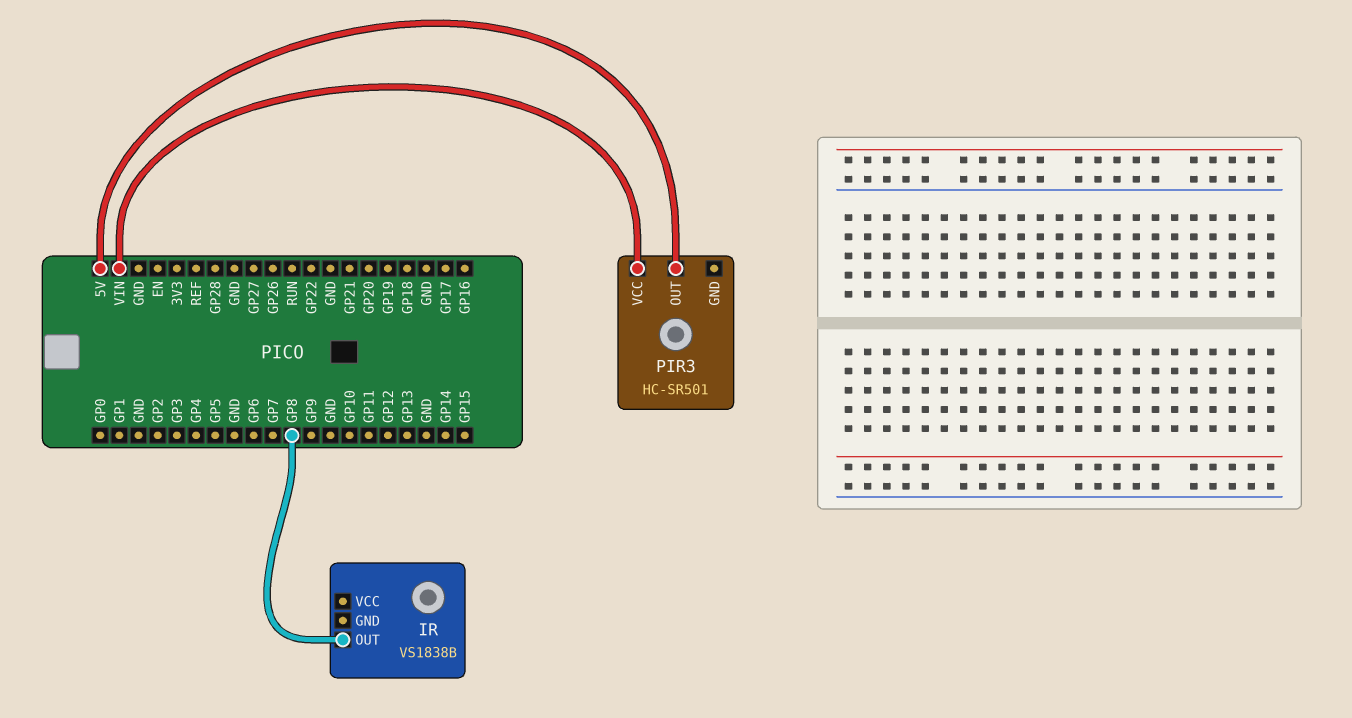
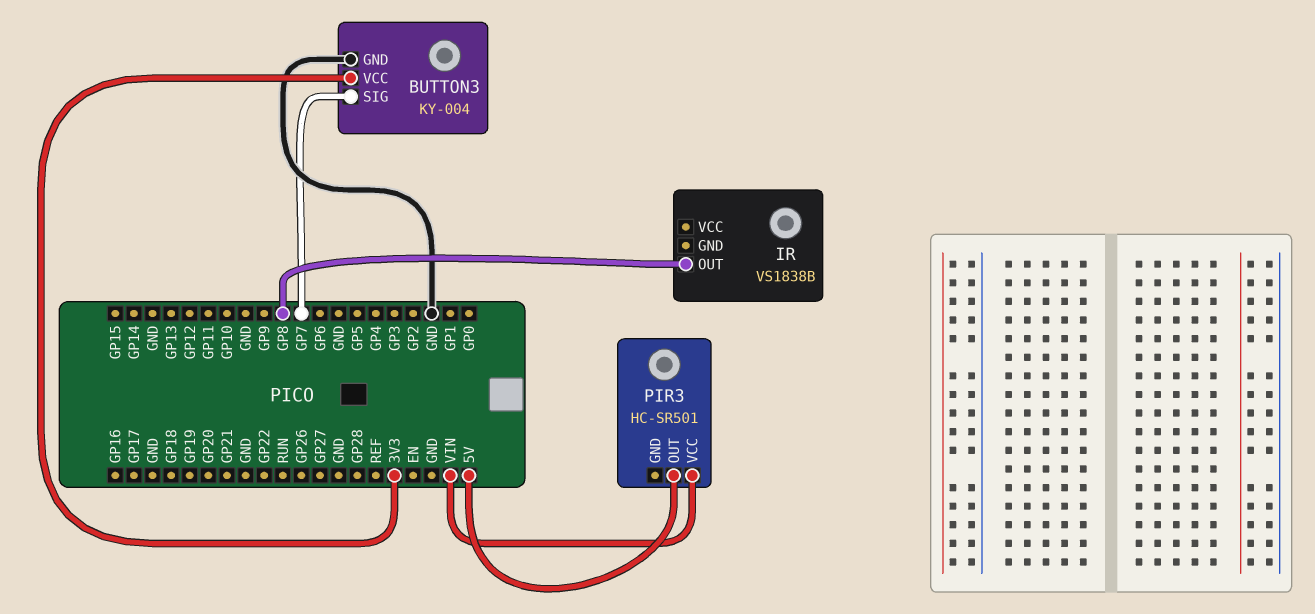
BUTTON3: none -> KY-004
BUTTON3 pin GND: none -> GND
BUTTON3 pin SIG: none -> GP7
BUTTON3 pin VCC: none -> 3V3

